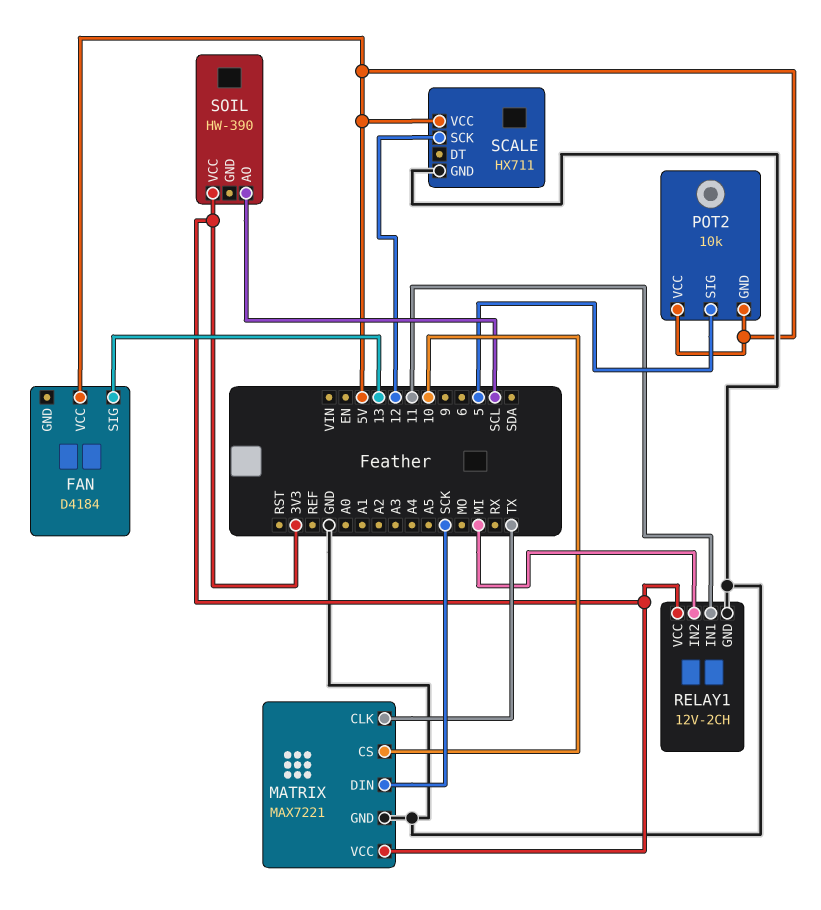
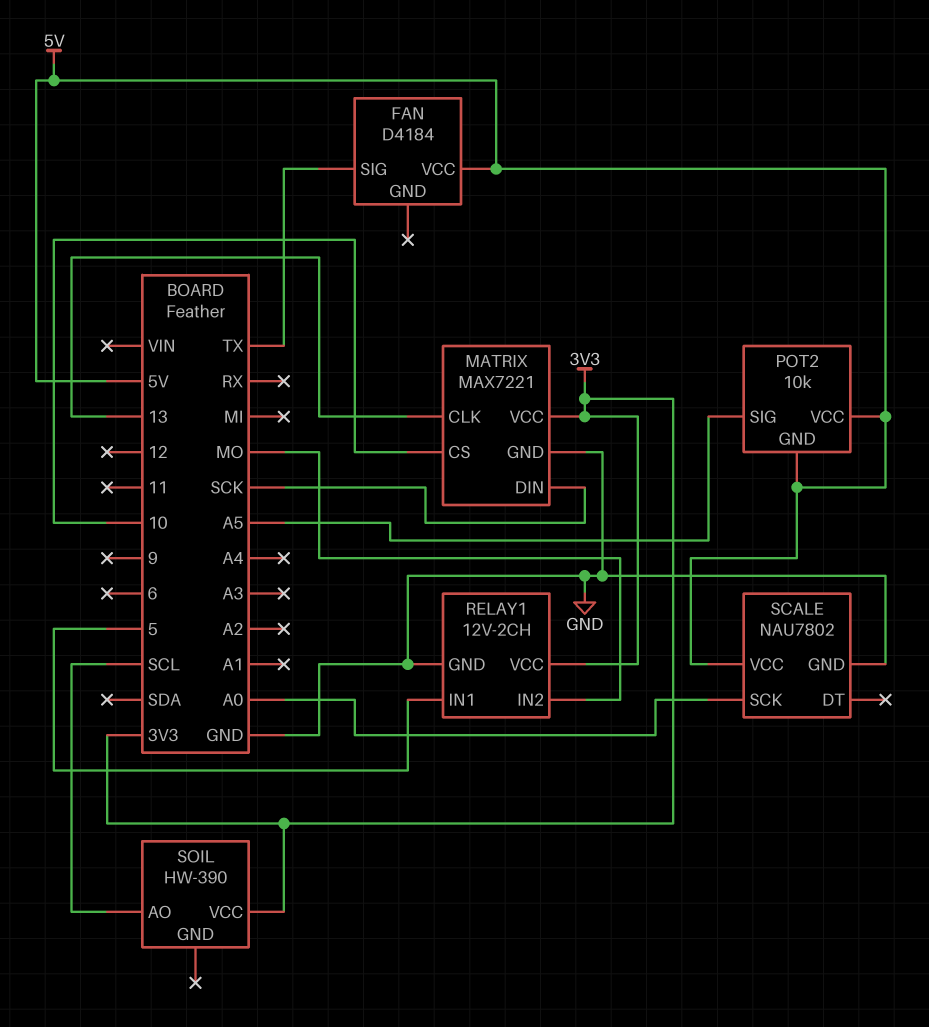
FAN pin SIG: 13 -> TX
MATRIX pin CLK: TX -> 13
POT2 pin SIG: 5 -> A5
RELAY1 pin IN1: 11 -> 5
RELAY1 pin IN2: MI -> MO
SCALE: HX711 -> NAU7802
SCALE pin SCK: 12 -> A0

